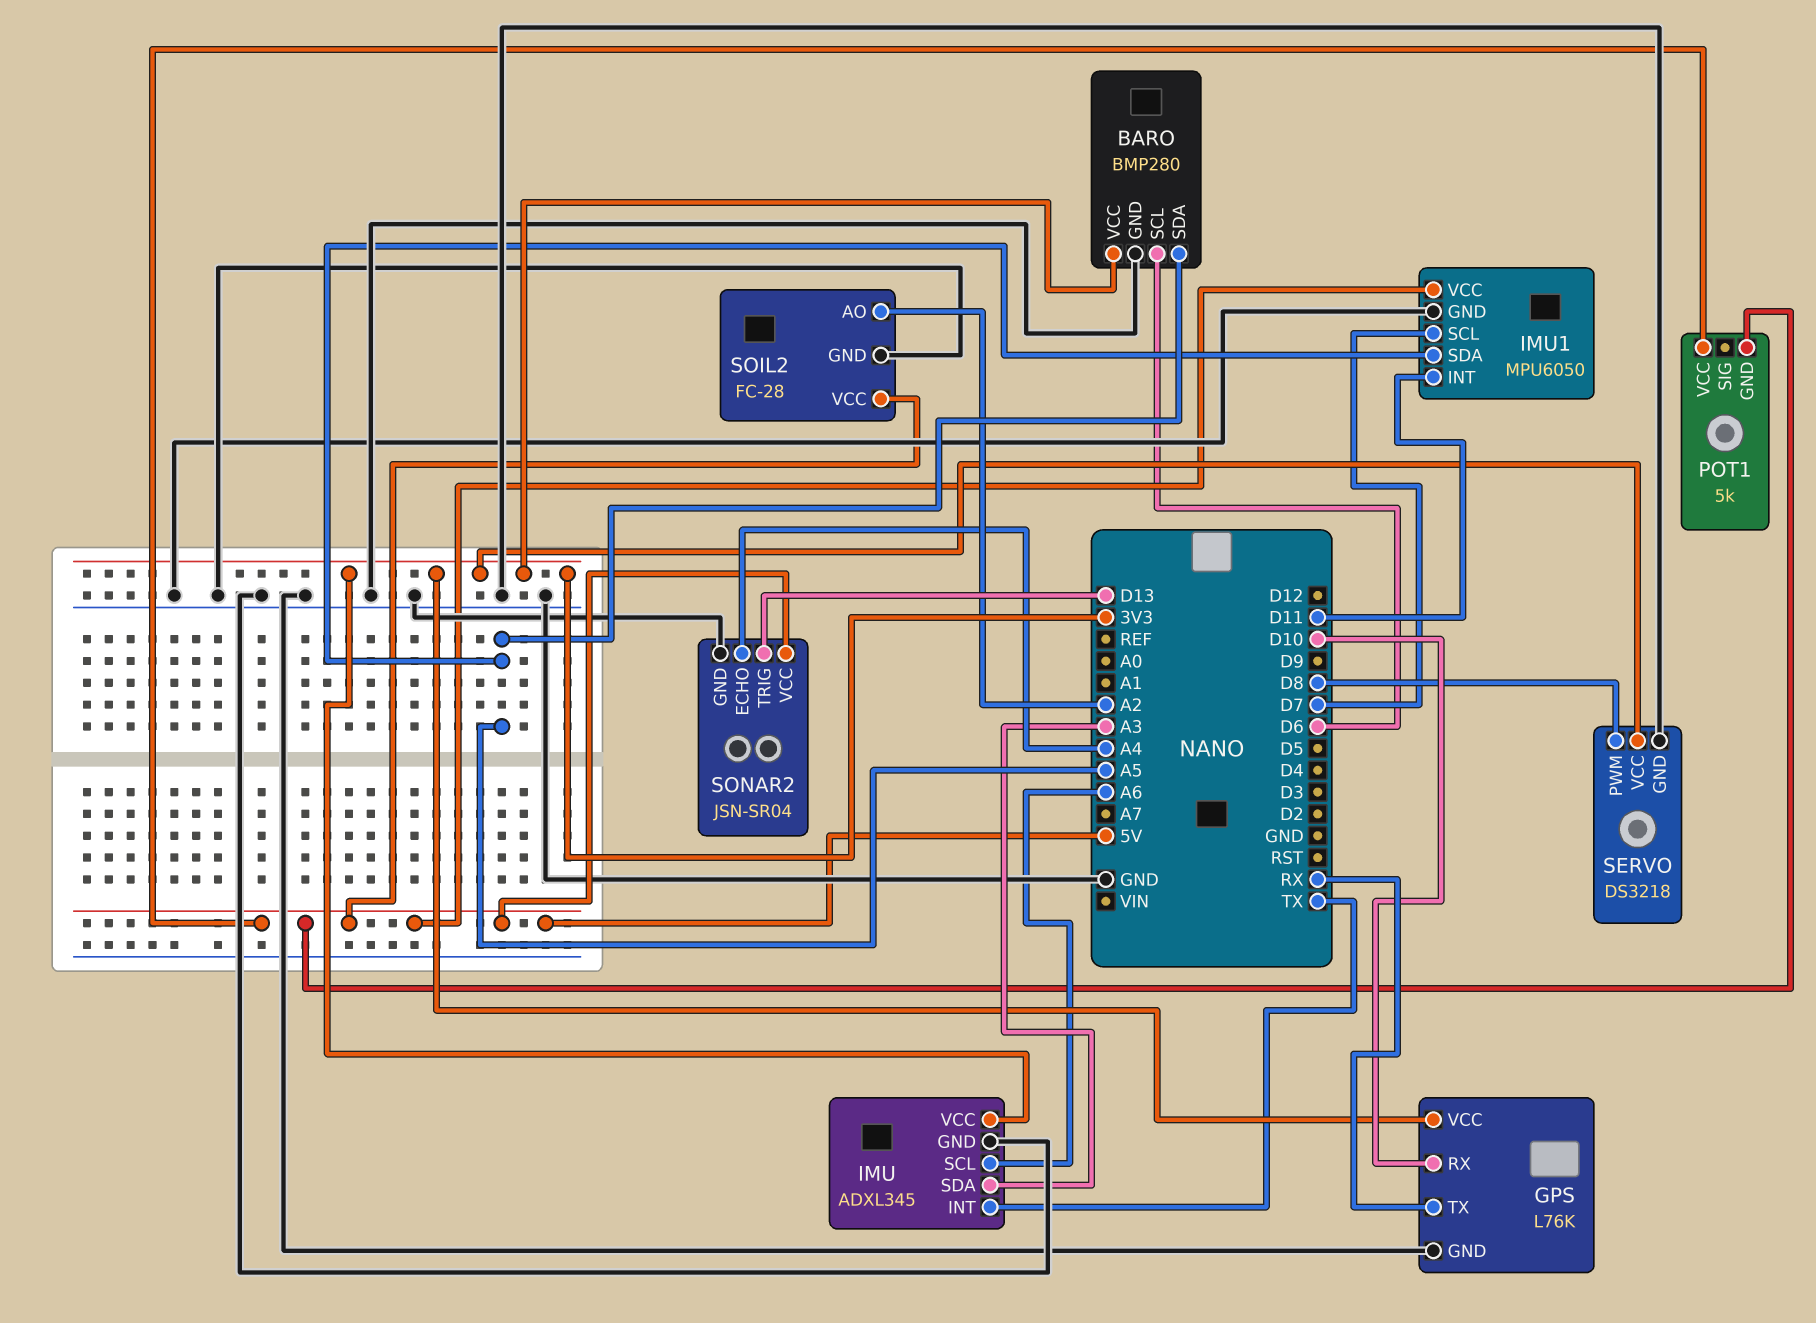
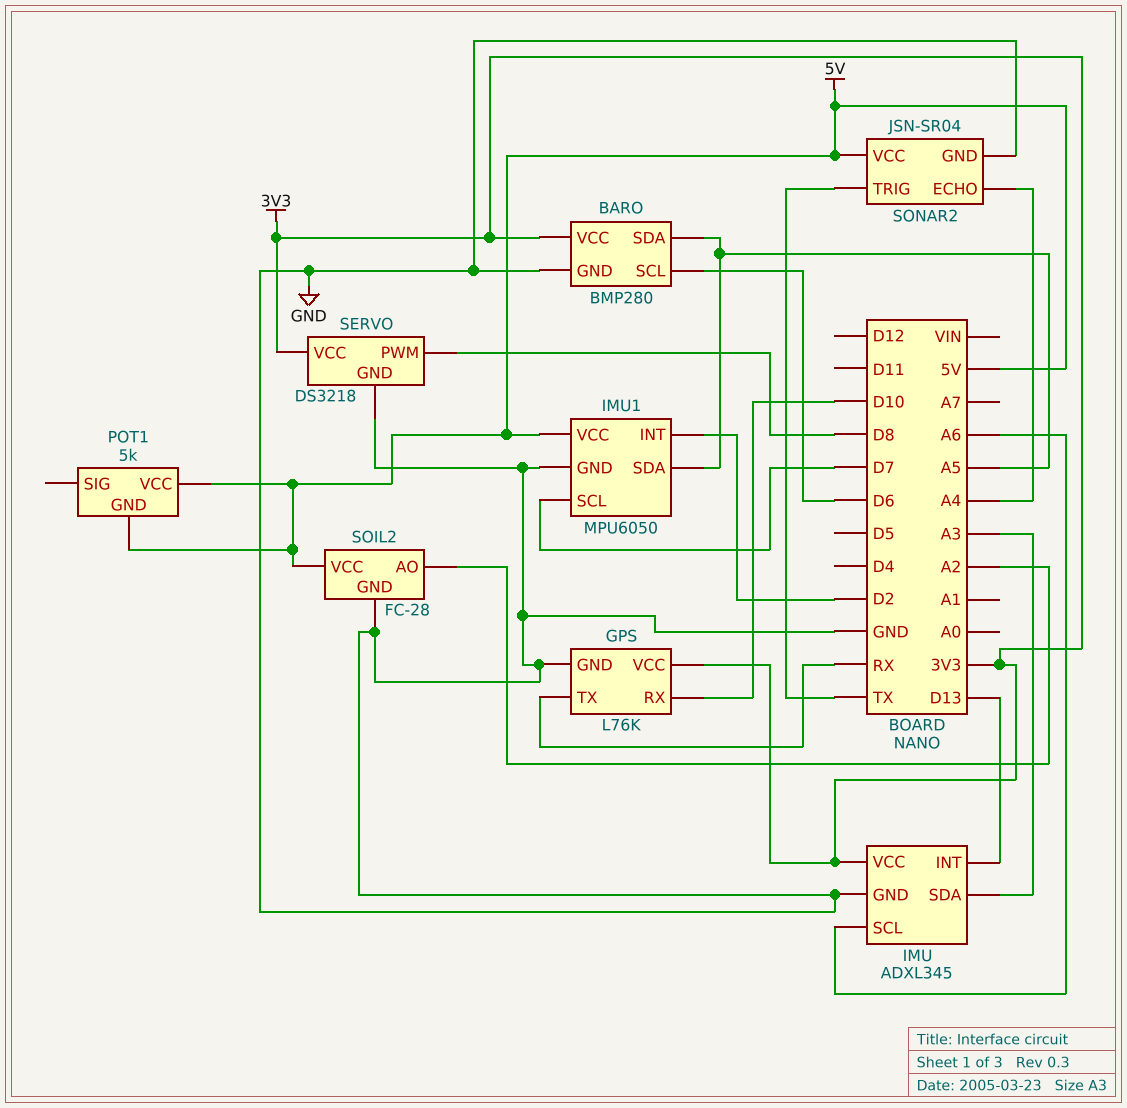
IMU pin INT: TX -> D13
IMU1 pin INT: D11 -> D2
SONAR2 pin TRIG: D13 -> TX

